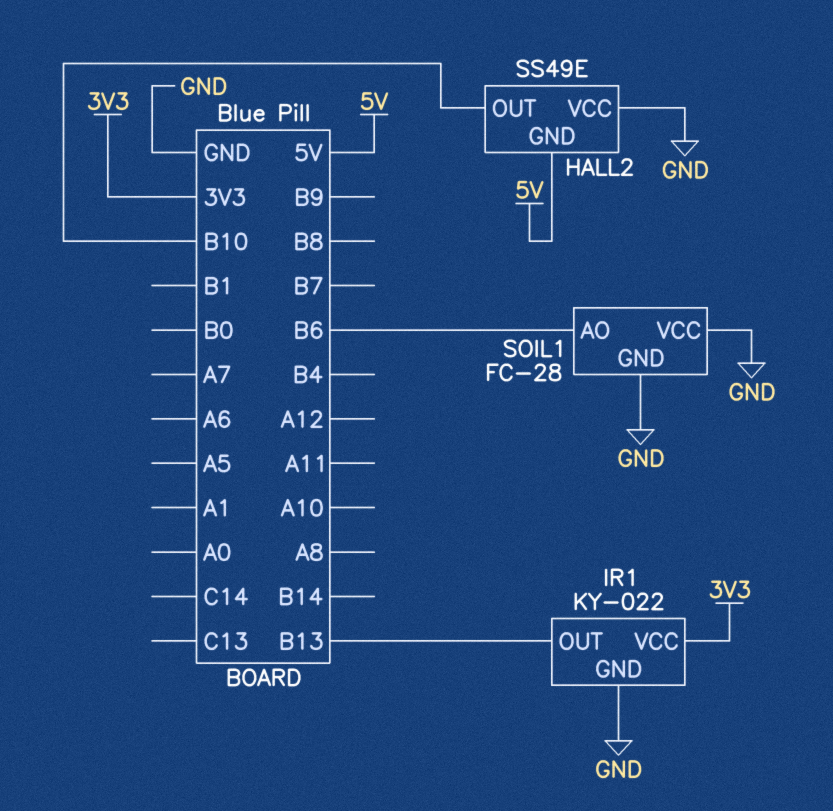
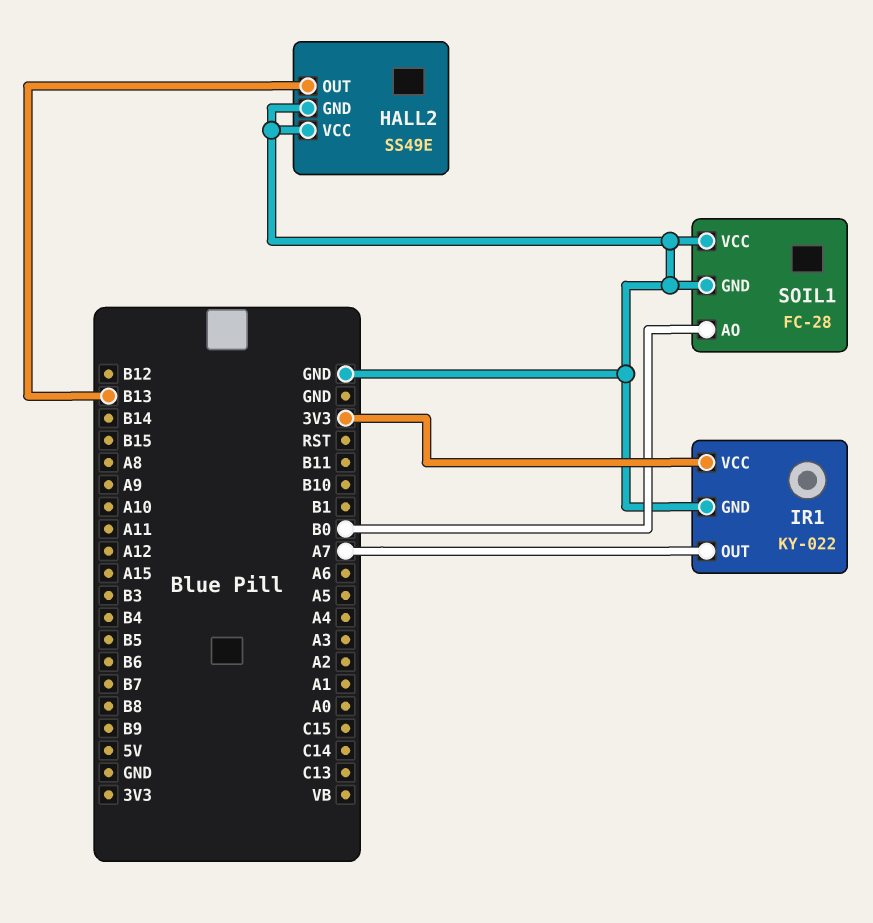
HALL2 pin GND: 5V -> GND
HALL2 pin OUT: B10 -> B13
IR1 pin OUT: B13 -> A7
SOIL1 pin AO: B6 -> B0

